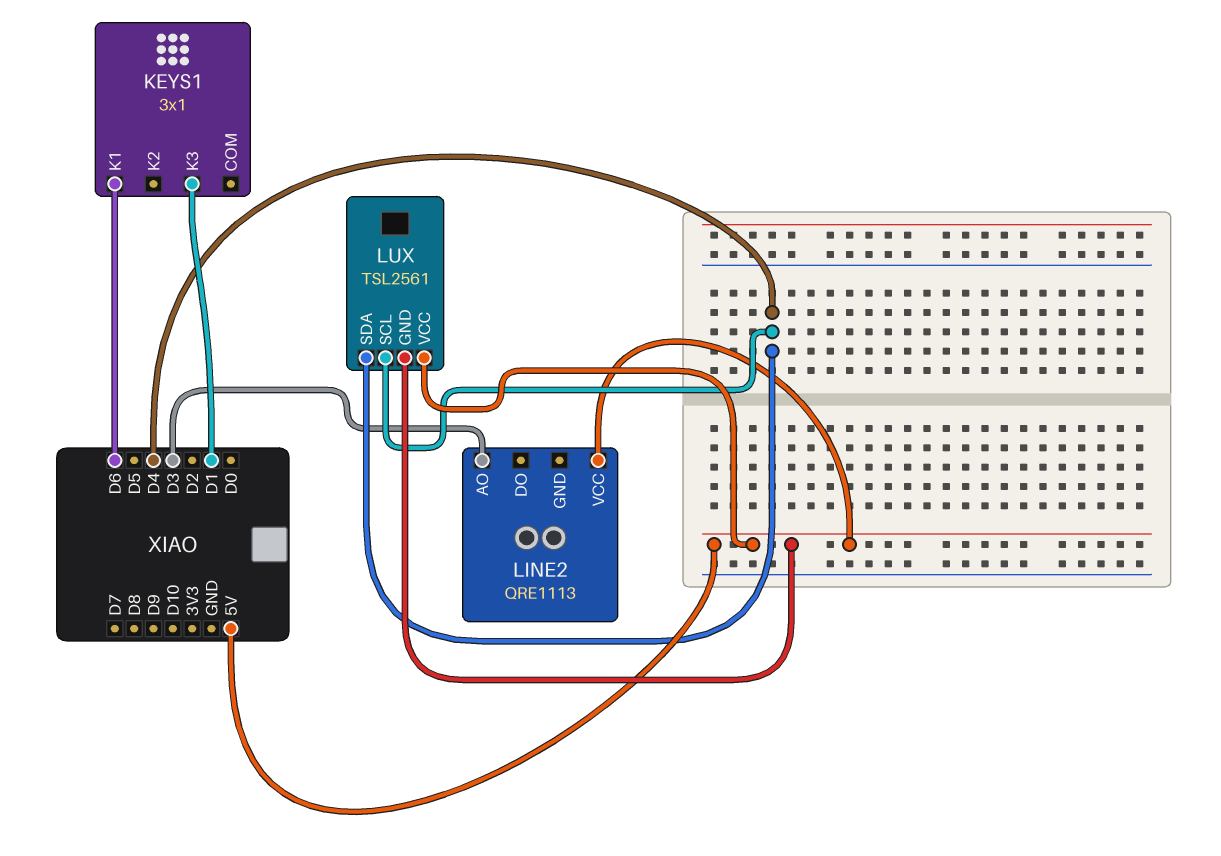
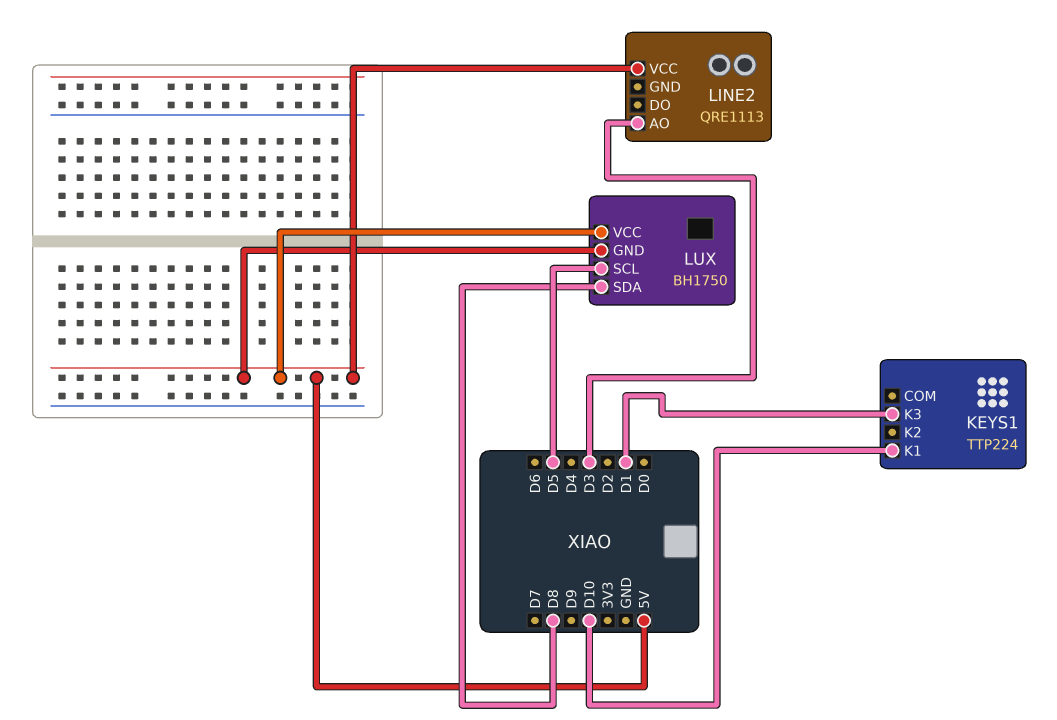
KEYS1: 3x1 -> TTP224
KEYS1 pin K1: D6 -> D10
LUX: TSL2561 -> BH1750
LUX pin SCL: D4 -> D5
LUX pin SDA: D4 -> D8

